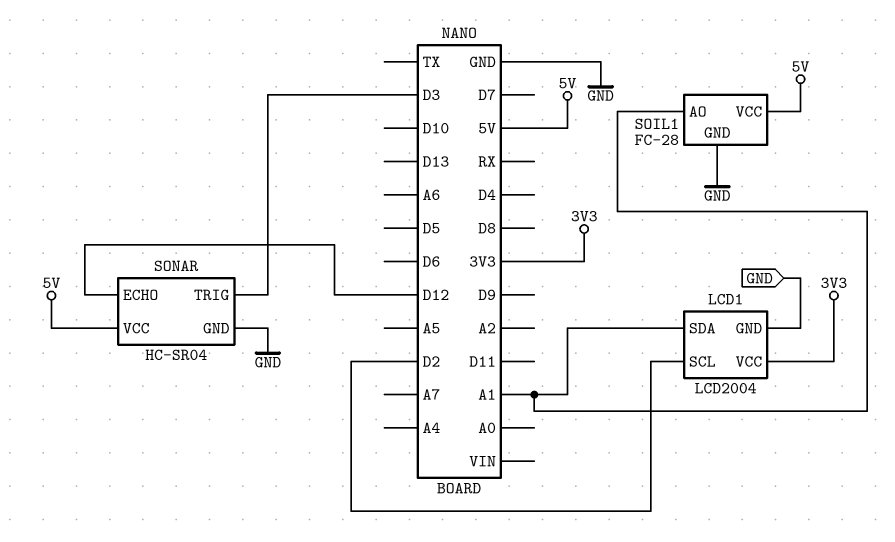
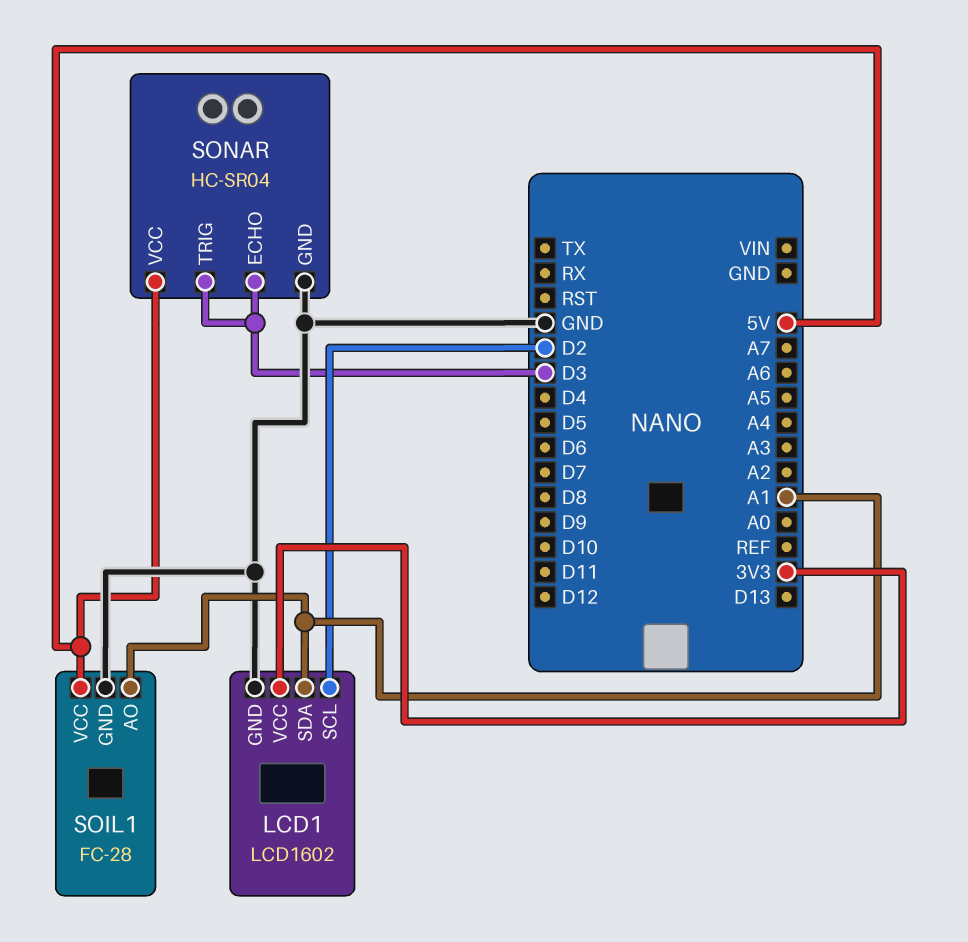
LCD1: LCD2004 -> LCD1602
SONAR pin ECHO: D12 -> D3

